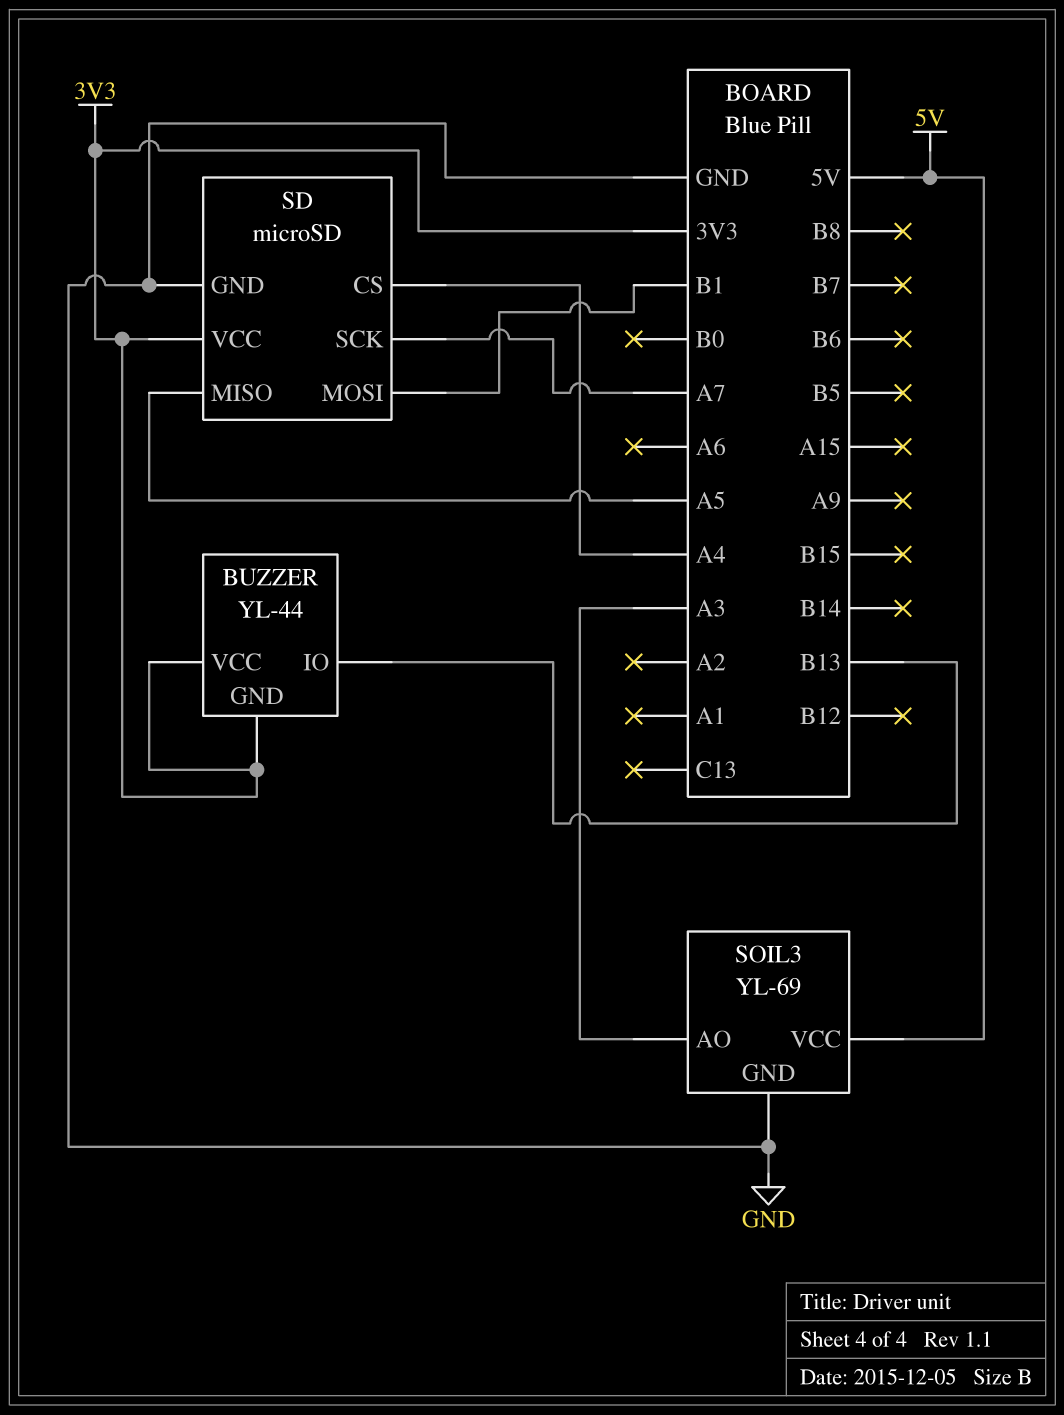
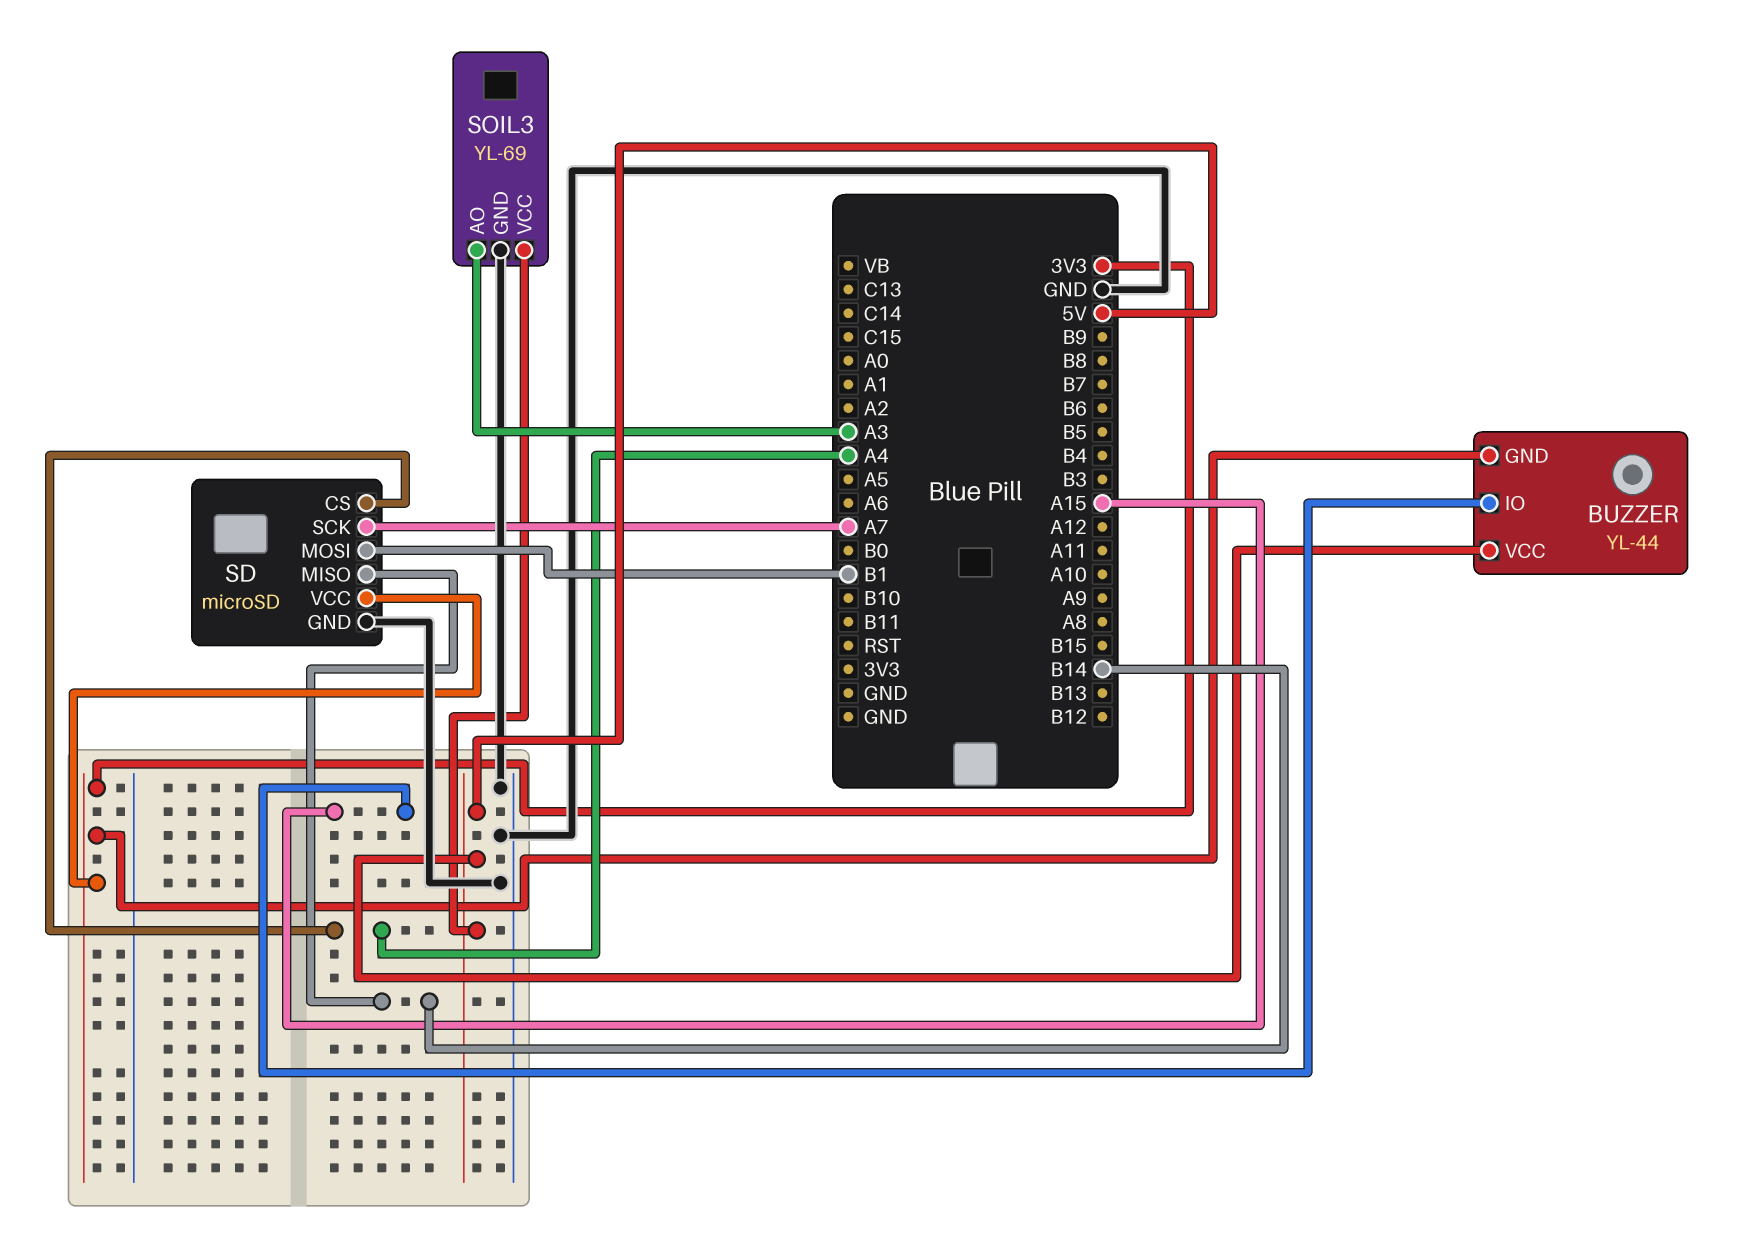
BUZZER pin IO: B13 -> A15
BUZZER pin VCC: 3V3 -> 5V
SD pin MISO: A5 -> B14

